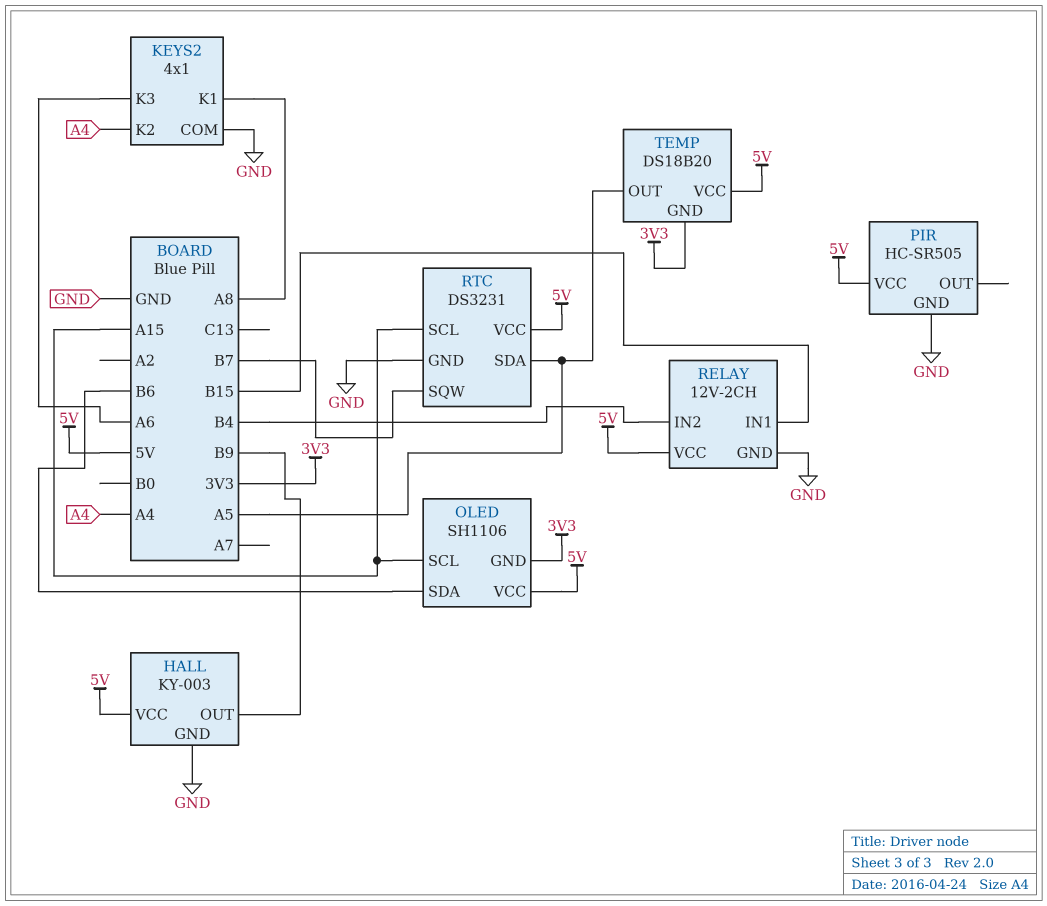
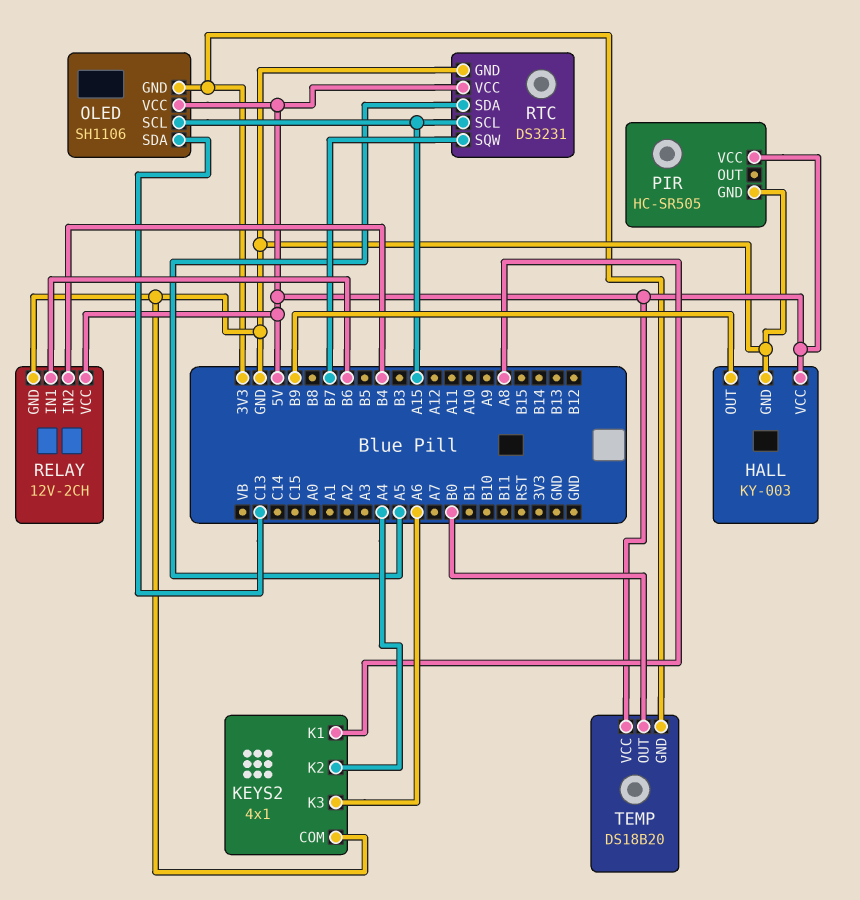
OLED pin SDA: B6 -> C13
RELAY pin IN1: B15 -> B6
TEMP pin OUT: A5 -> B0

